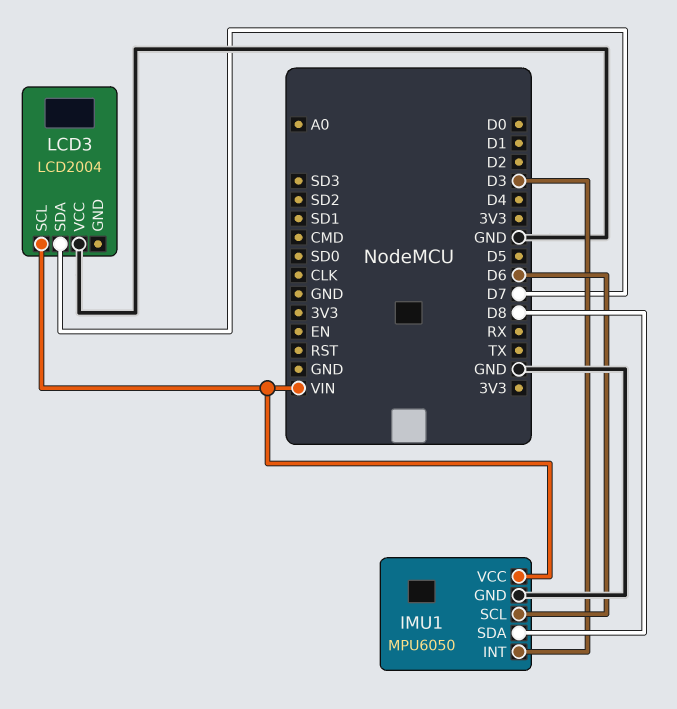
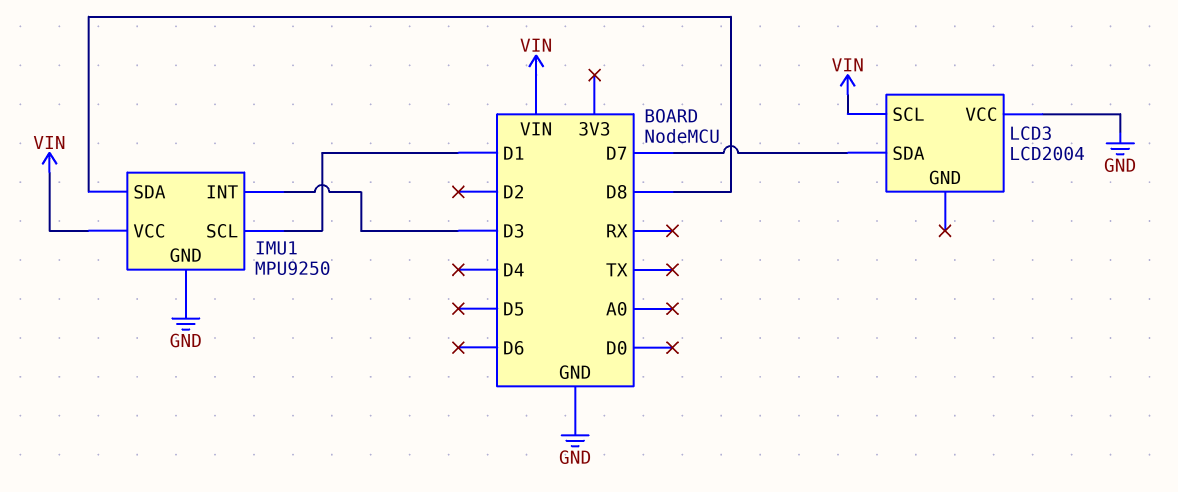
IMU1: MPU6050 -> MPU9250
IMU1 pin SCL: D6 -> D1

